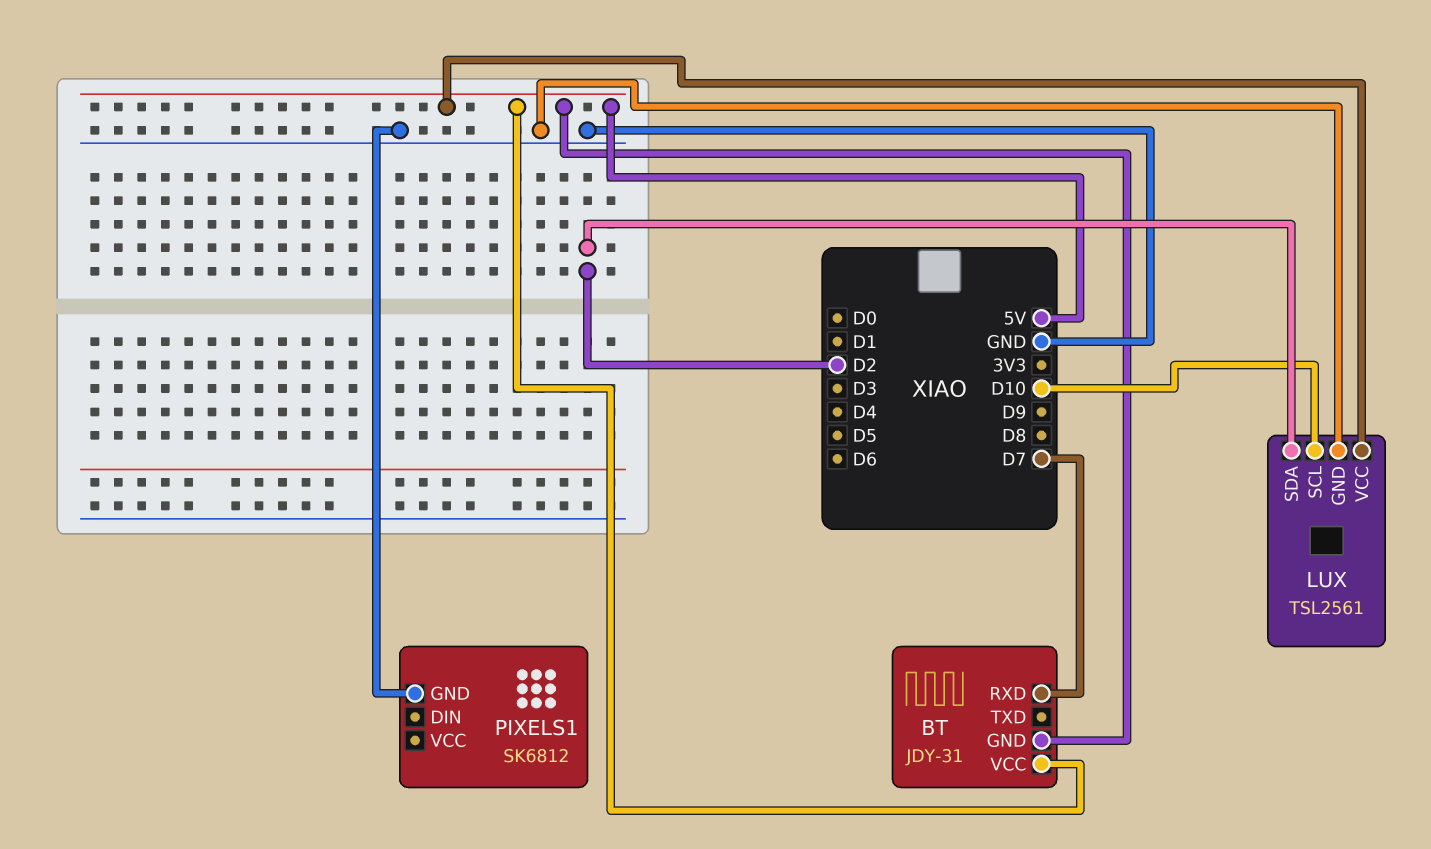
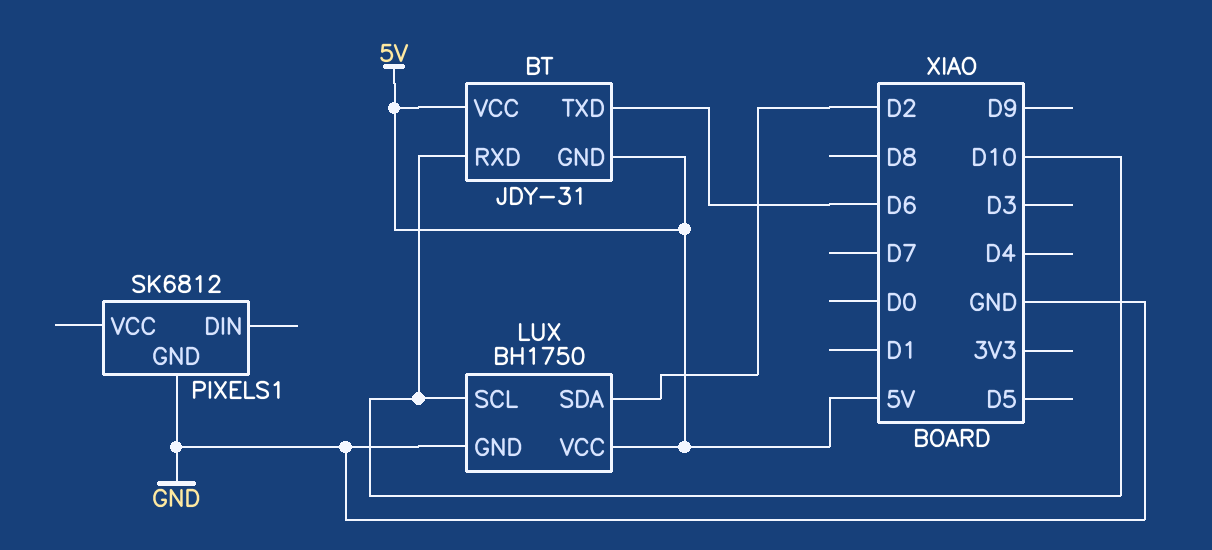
BT pin RXD: D7 -> D10
BT pin TXD: none -> D6
LUX: TSL2561 -> BH1750

